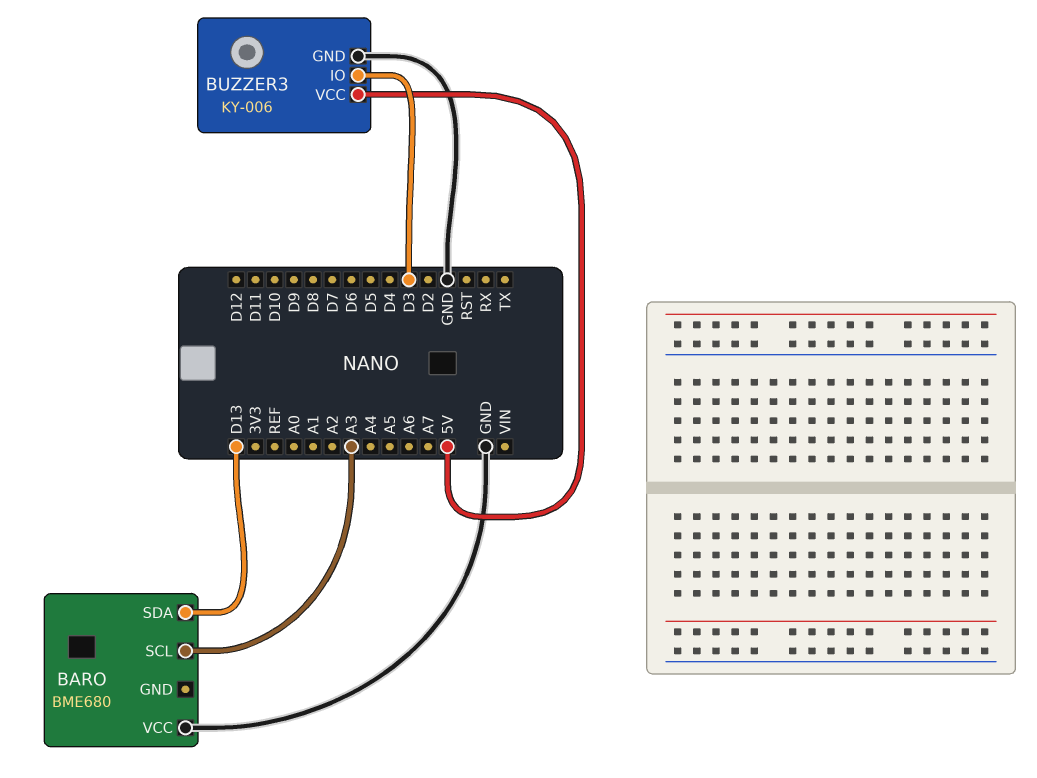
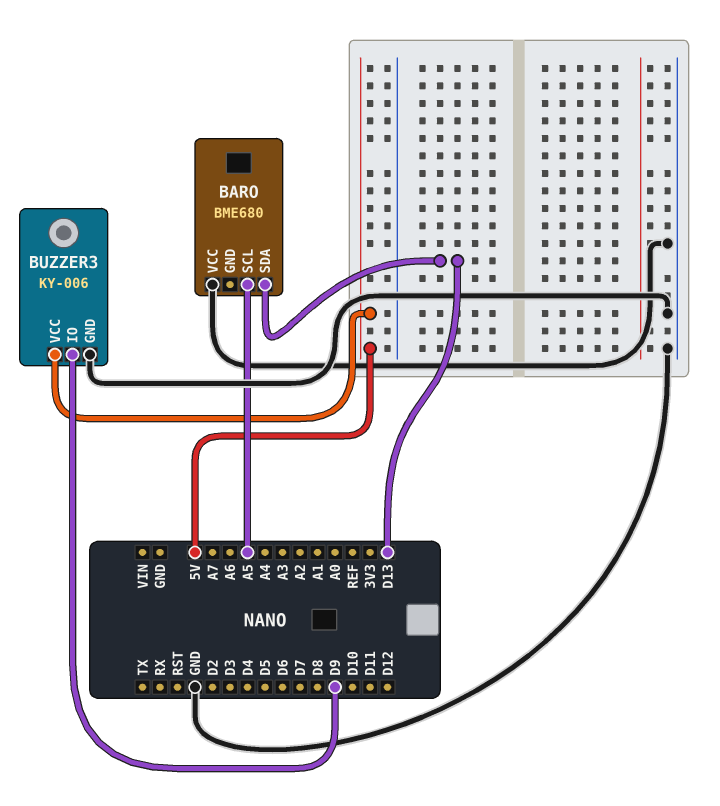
BARO pin SCL: A3 -> A5
BUZZER3 pin IO: D3 -> D9

